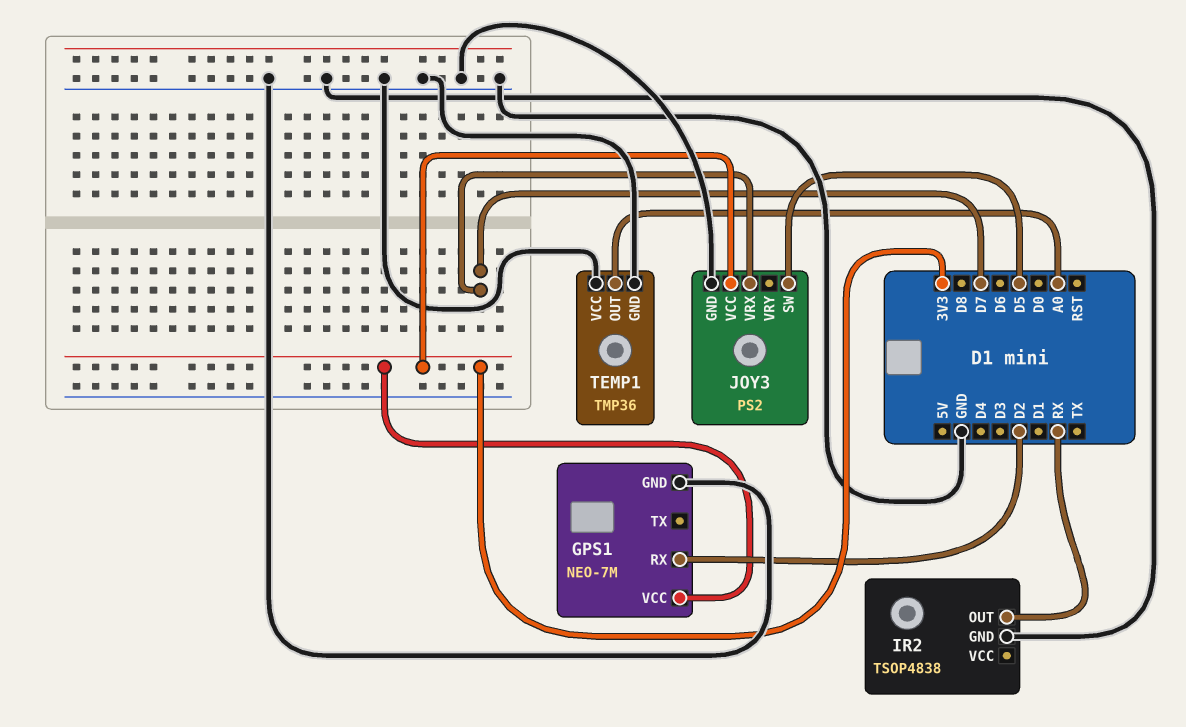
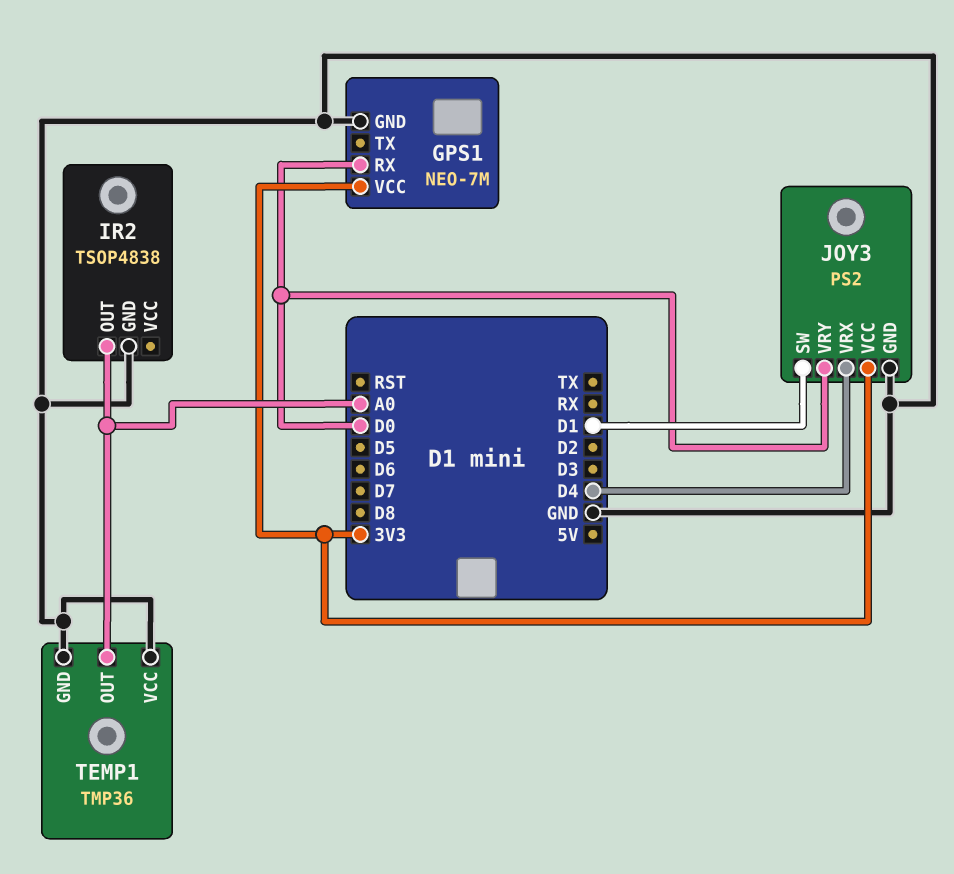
GPS1 pin RX: D2 -> D0
IR2 pin OUT: RX -> A0
JOY3 pin SW: D5 -> D1
JOY3 pin VRX: D7 -> D4
JOY3 pin VRY: none -> D0

